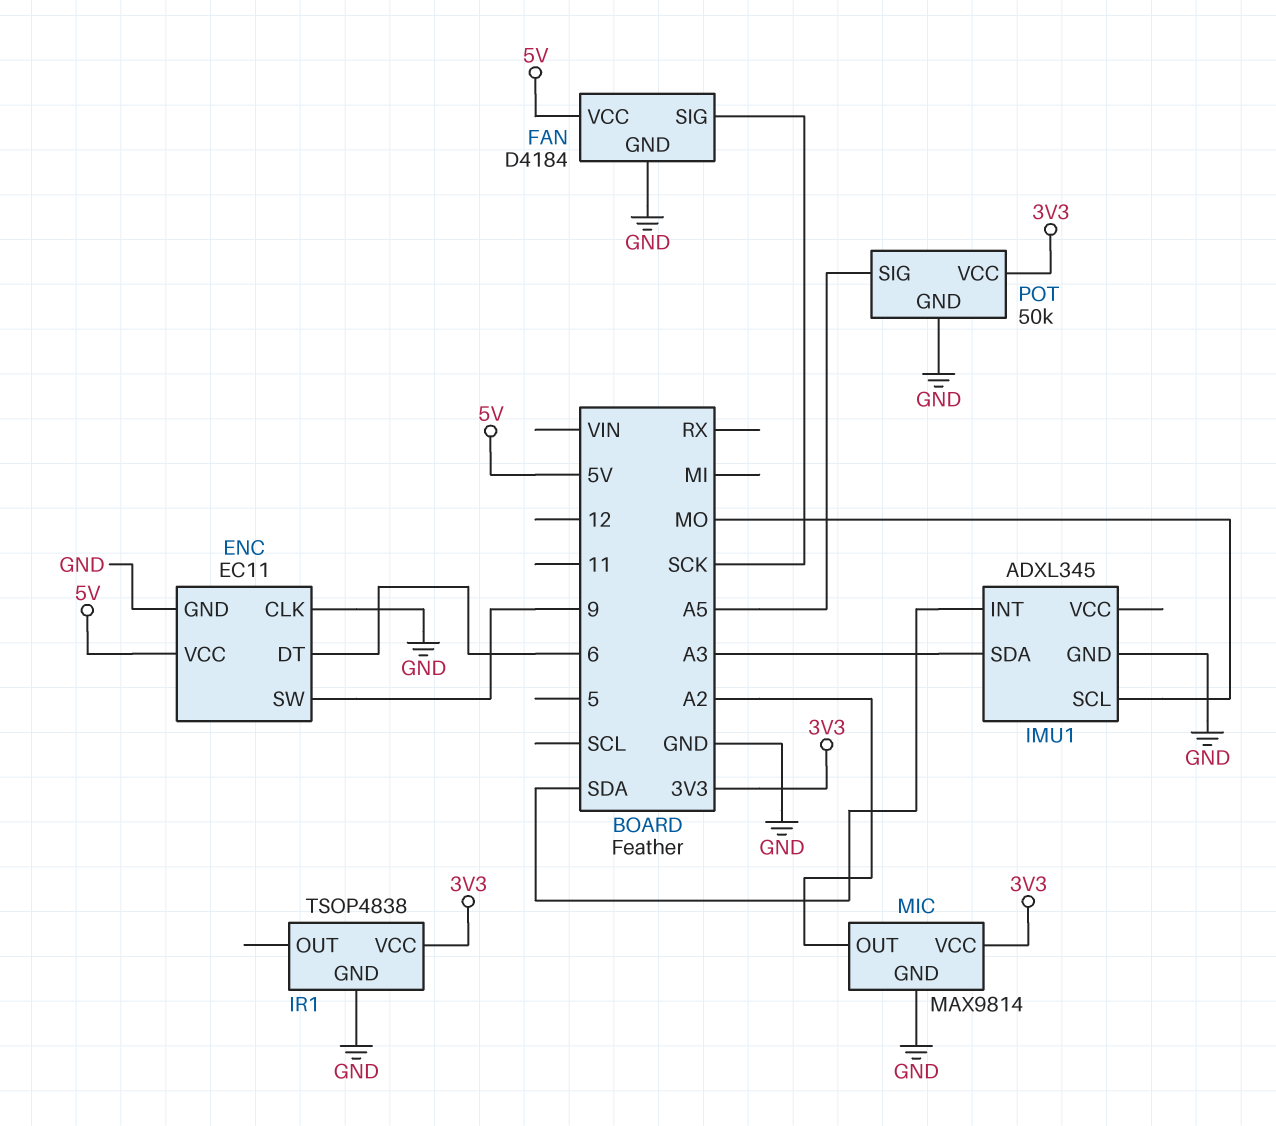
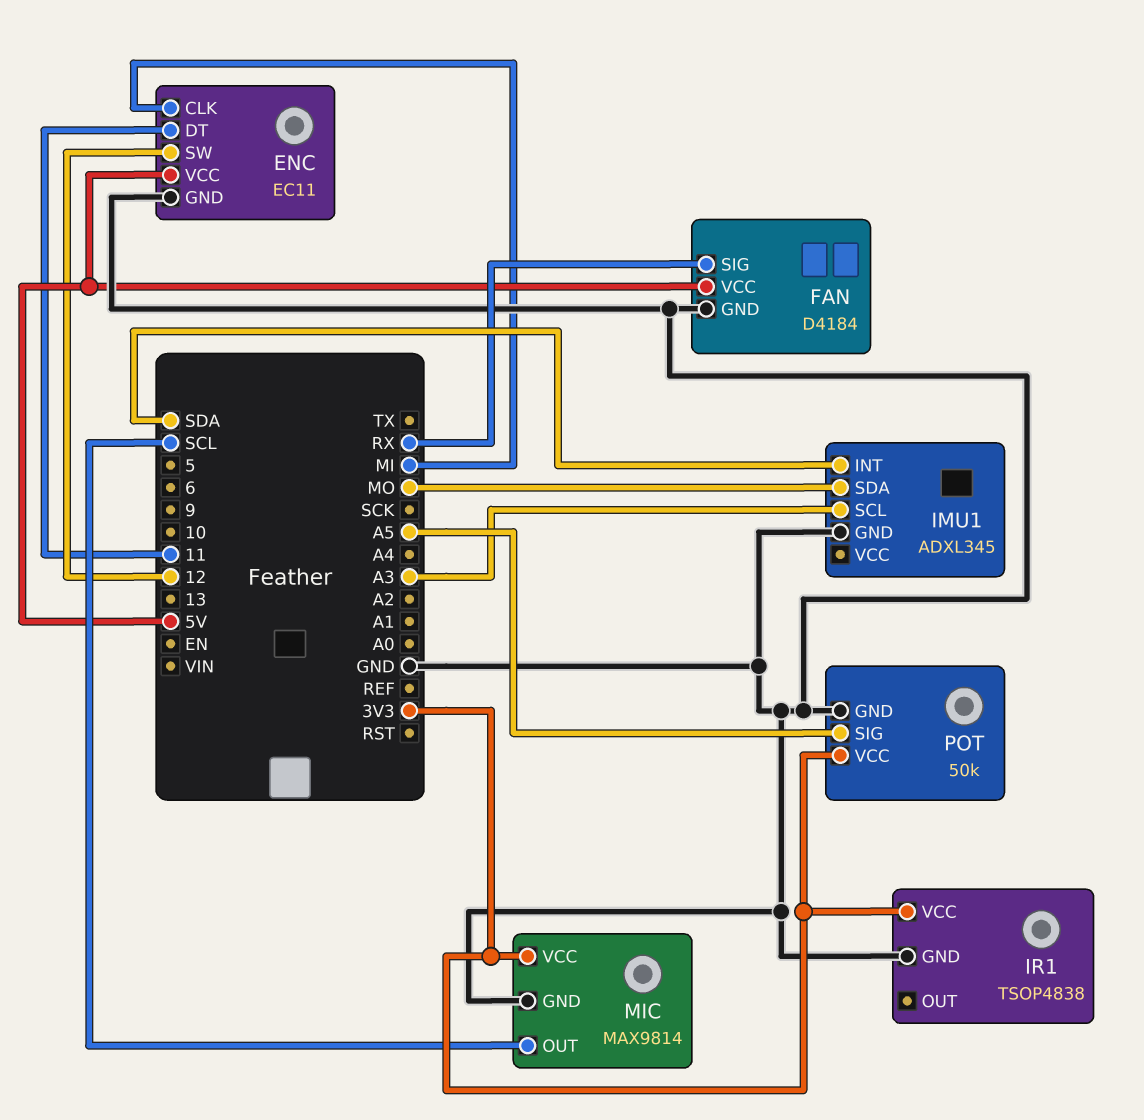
ENC pin CLK: GND -> MI
ENC pin DT: 6 -> 11
ENC pin SW: 9 -> 12
FAN pin SIG: SCK -> RX
IMU1 pin SCL: MO -> A3
IMU1 pin SDA: A3 -> MO
MIC pin OUT: A2 -> SCL

